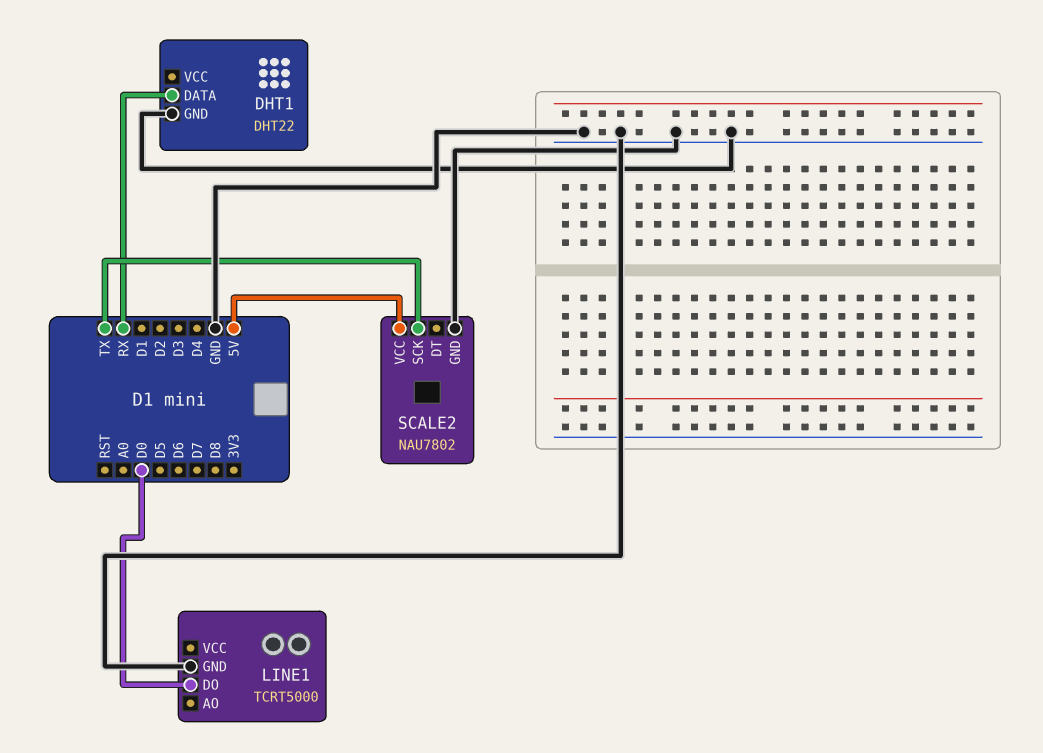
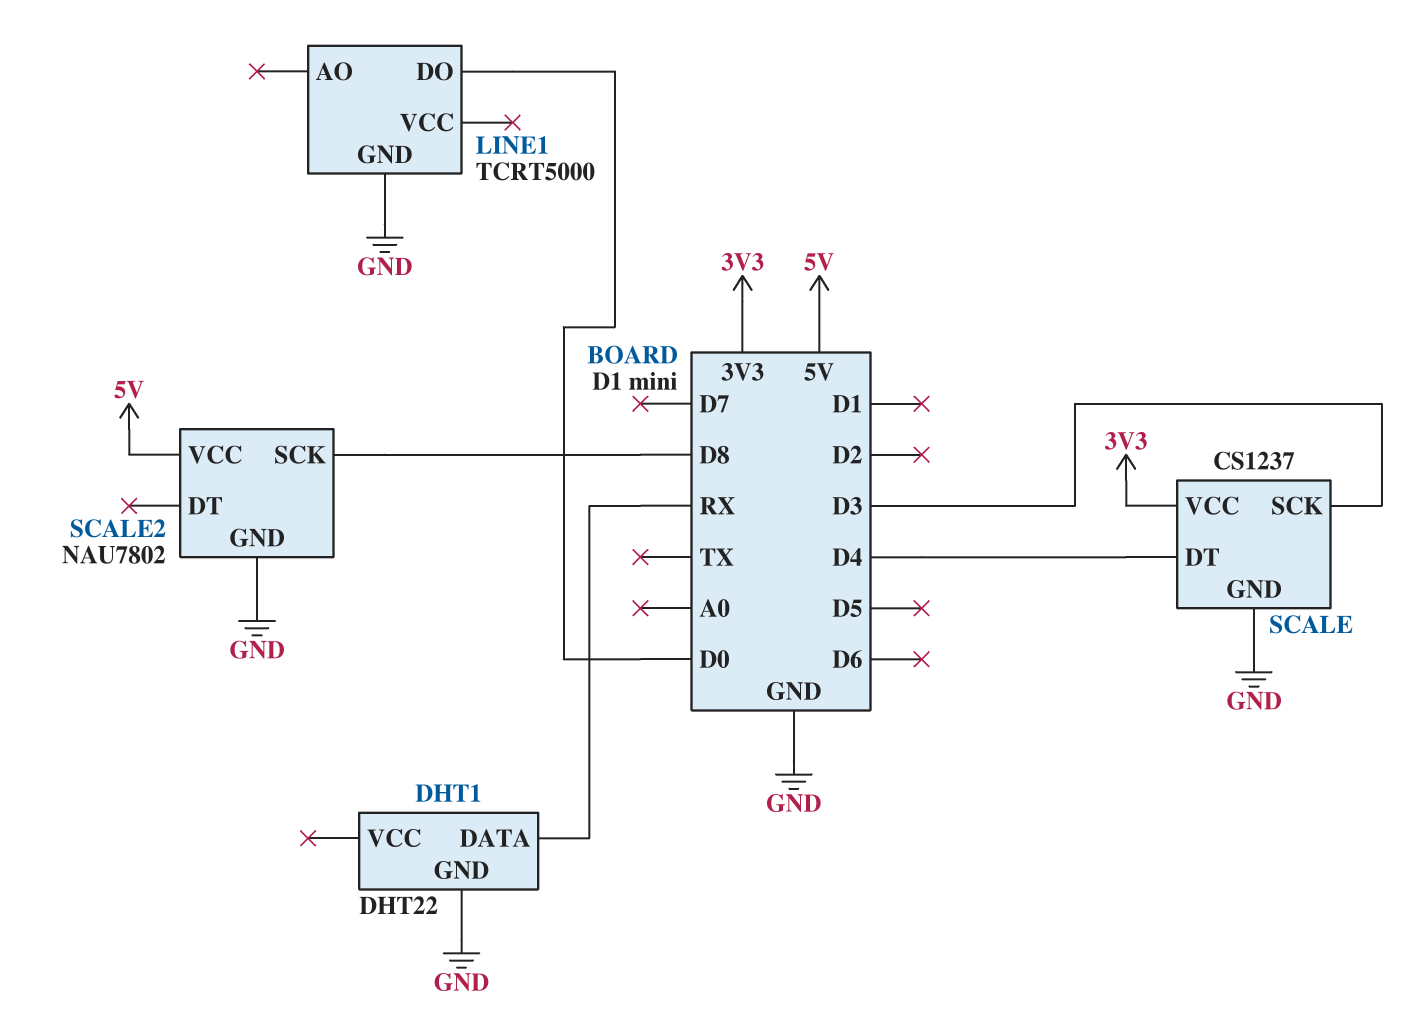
SCALE: none -> CS1237
SCALE pin DT: none -> D4
SCALE pin GND: none -> GND
SCALE pin SCK: none -> D3
SCALE pin VCC: none -> 3V3
SCALE2 pin SCK: TX -> D8

